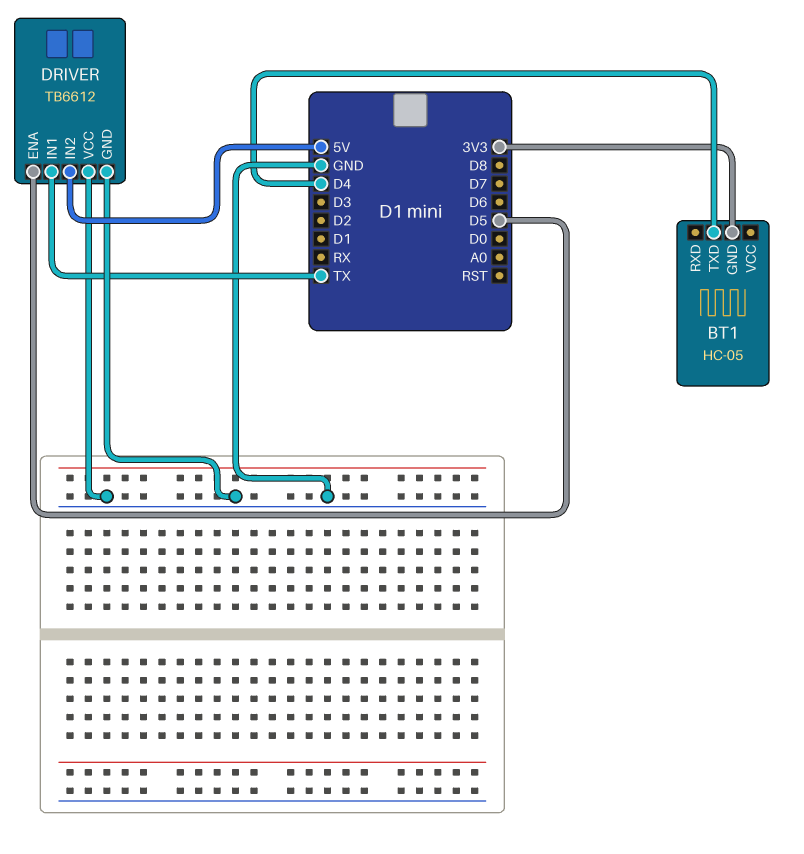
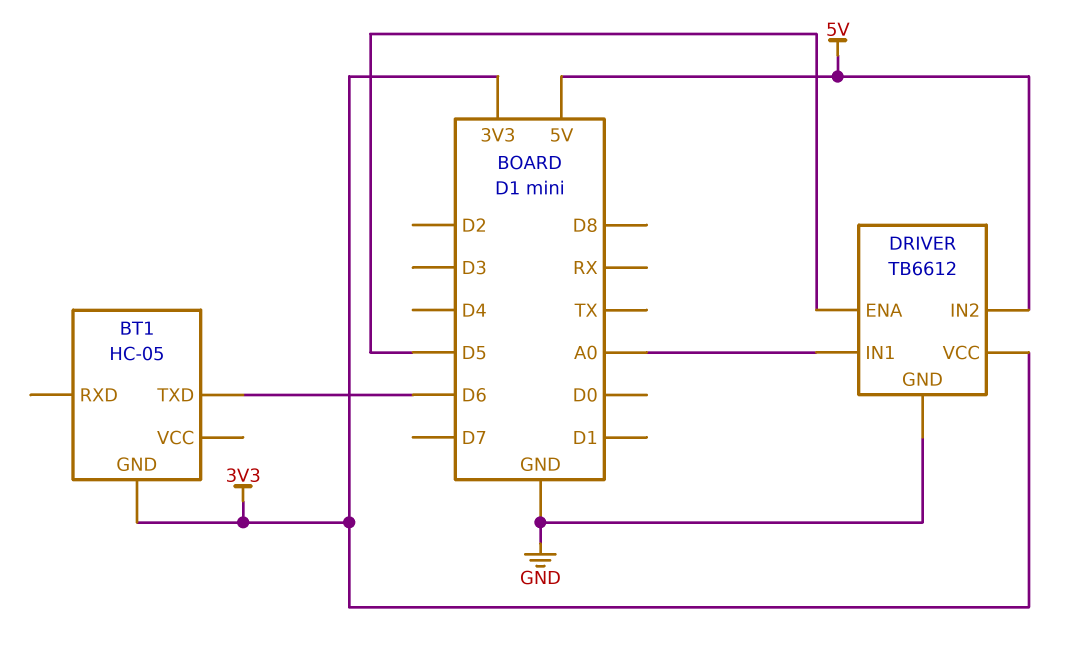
BT1 pin TXD: D4 -> D6
DRIVER pin IN1: TX -> A0
DRIVER pin VCC: GND -> 3V3

